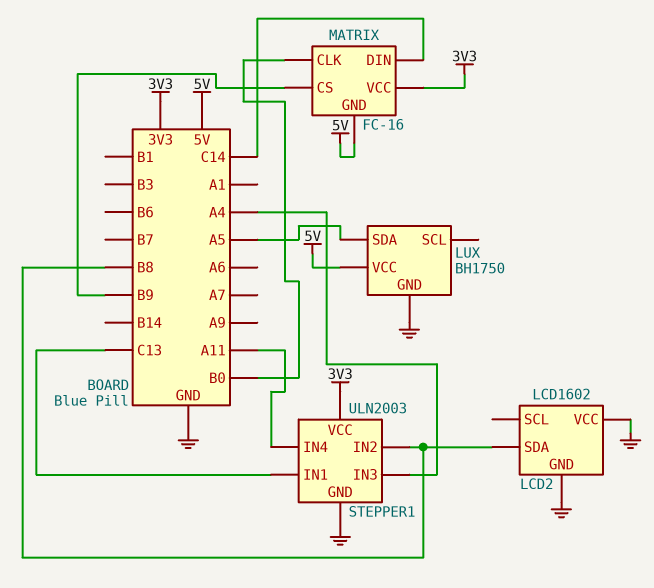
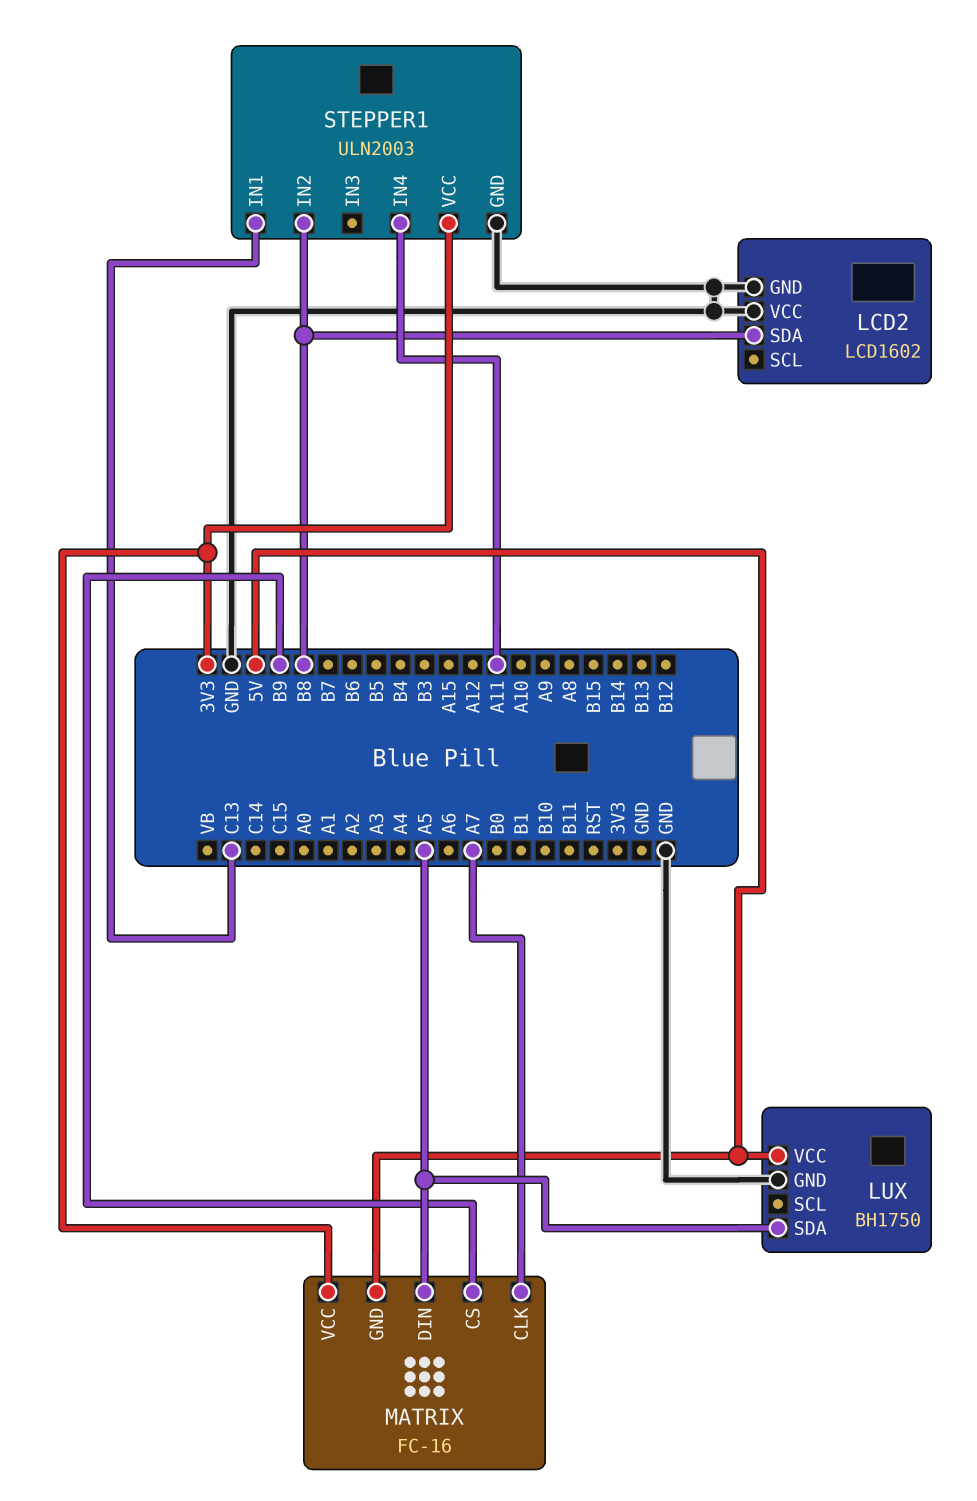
MATRIX pin CLK: B0 -> A7
MATRIX pin DIN: C14 -> A5
STEPPER1 pin IN3: A4 -> none

